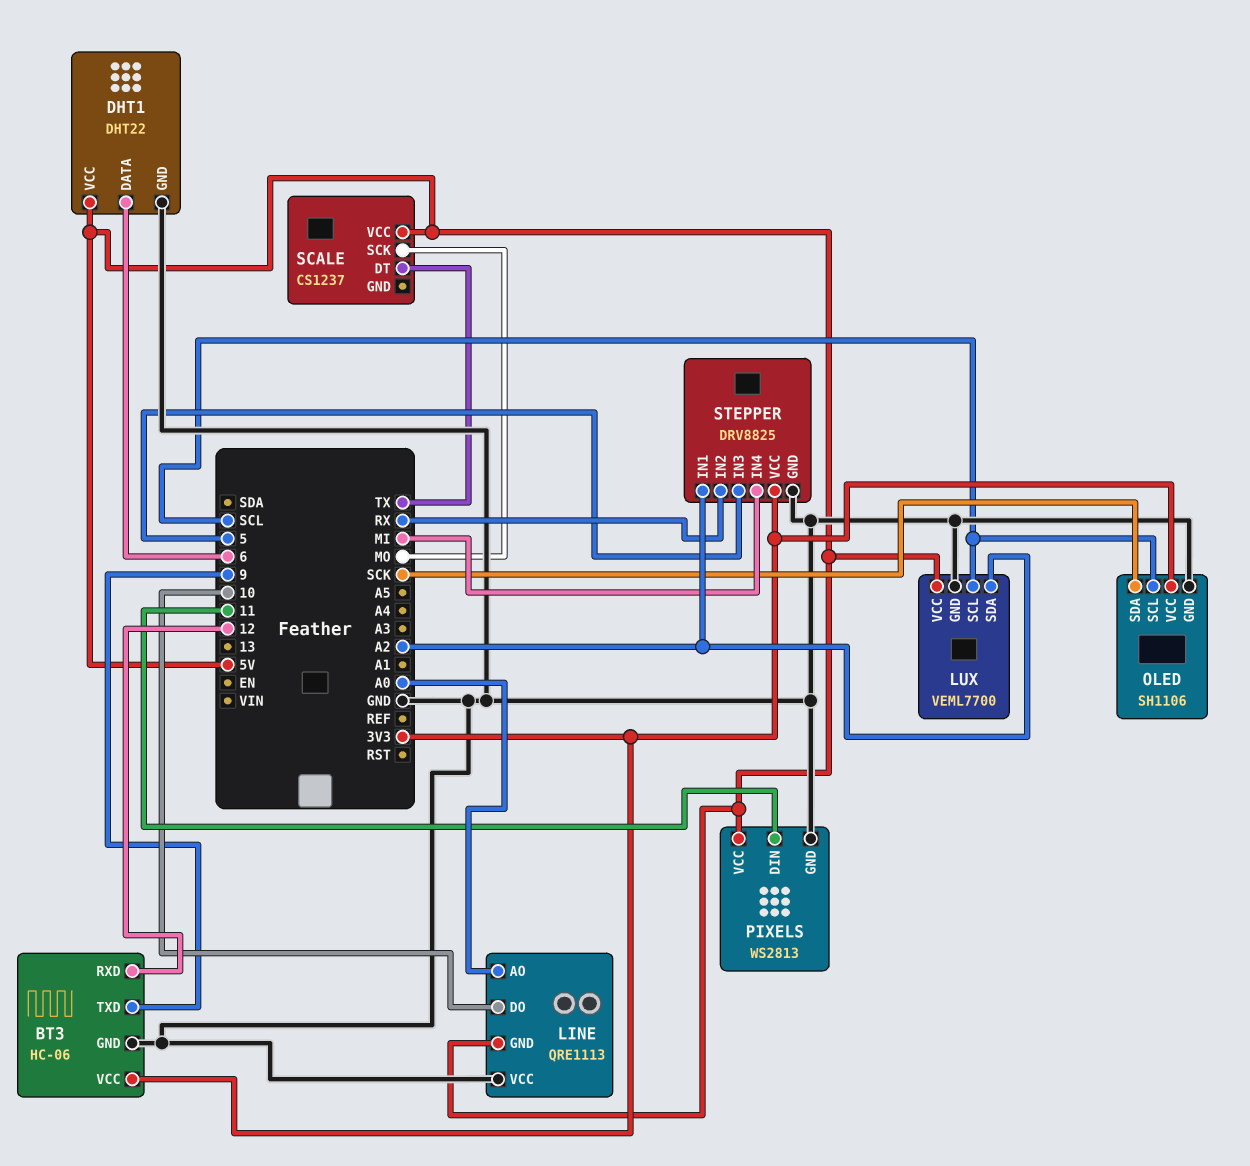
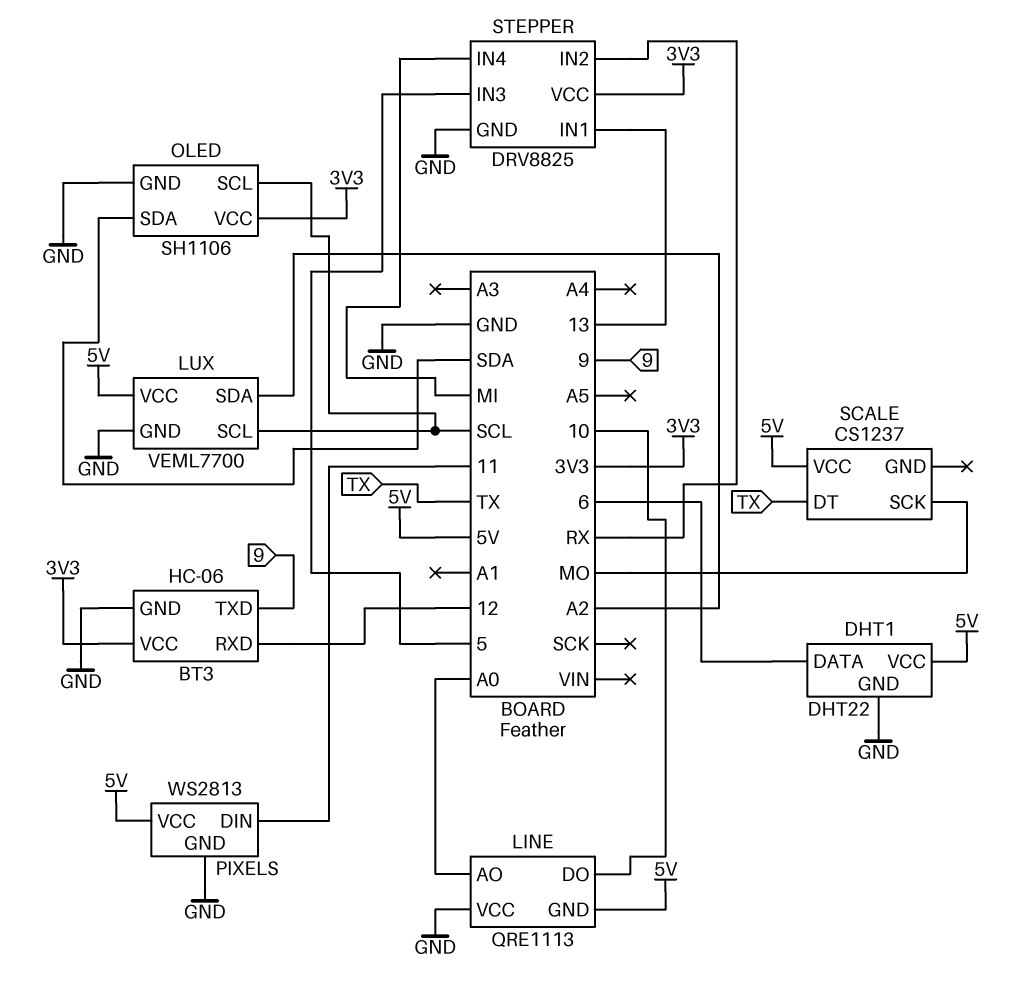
OLED pin SDA: SCK -> SDA
STEPPER pin IN1: A2 -> 13

